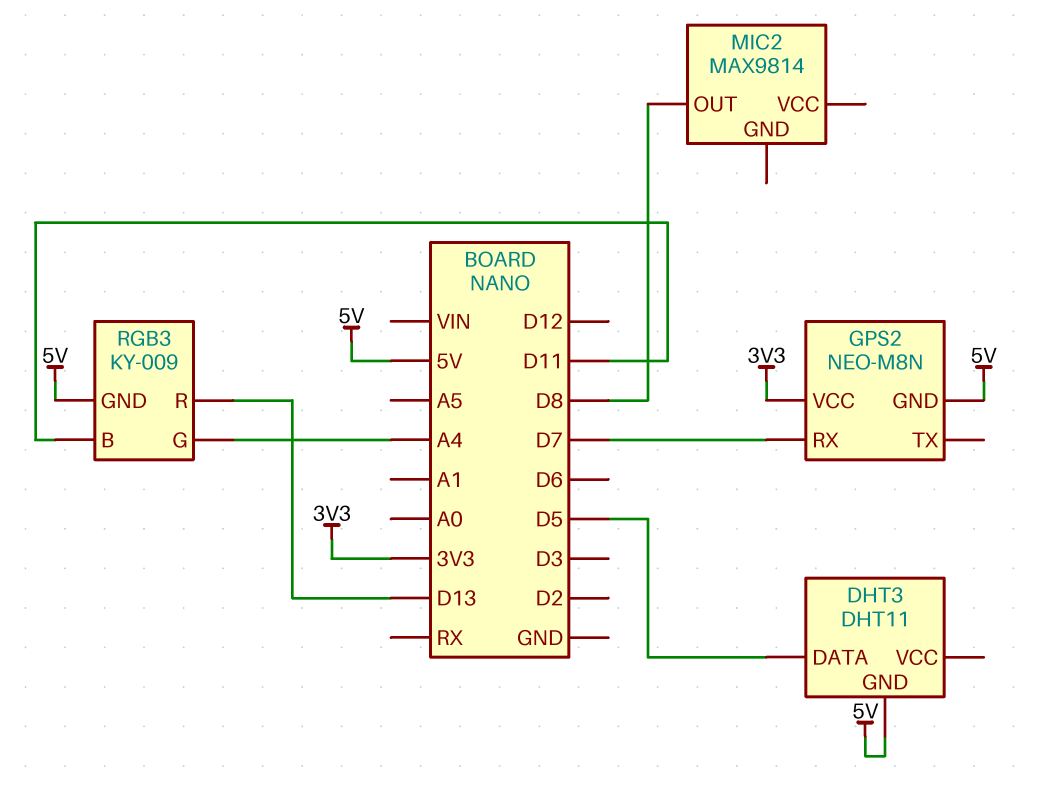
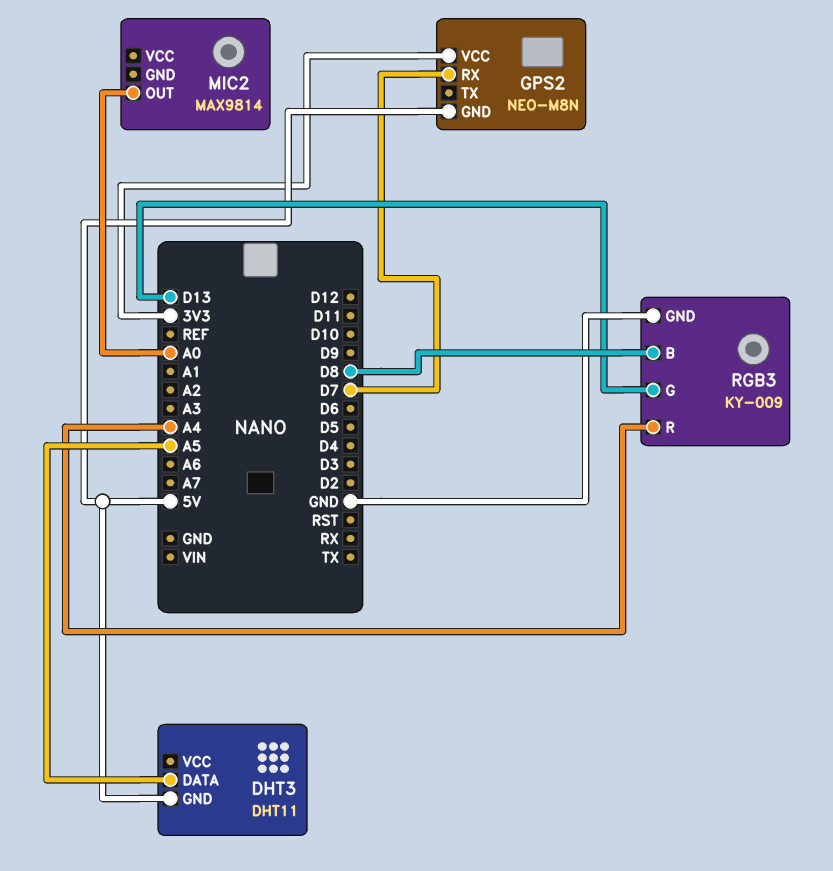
DHT3 pin DATA: D5 -> A5
MIC2 pin OUT: D8 -> A0
RGB3 pin B: D11 -> D8
RGB3 pin G: A4 -> D13
RGB3 pin GND: 5V -> GND
RGB3 pin R: D13 -> A4

